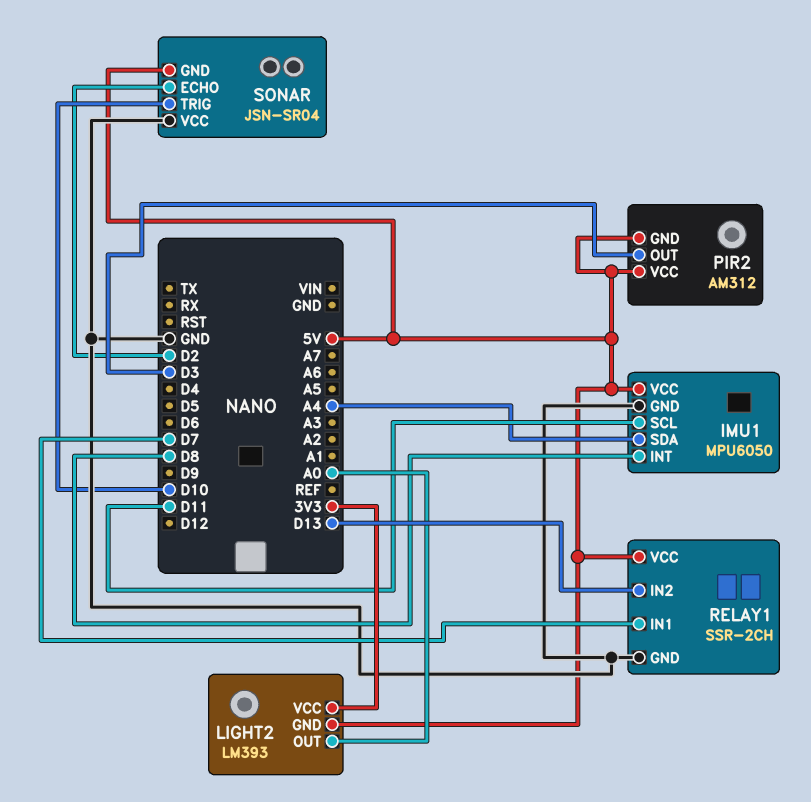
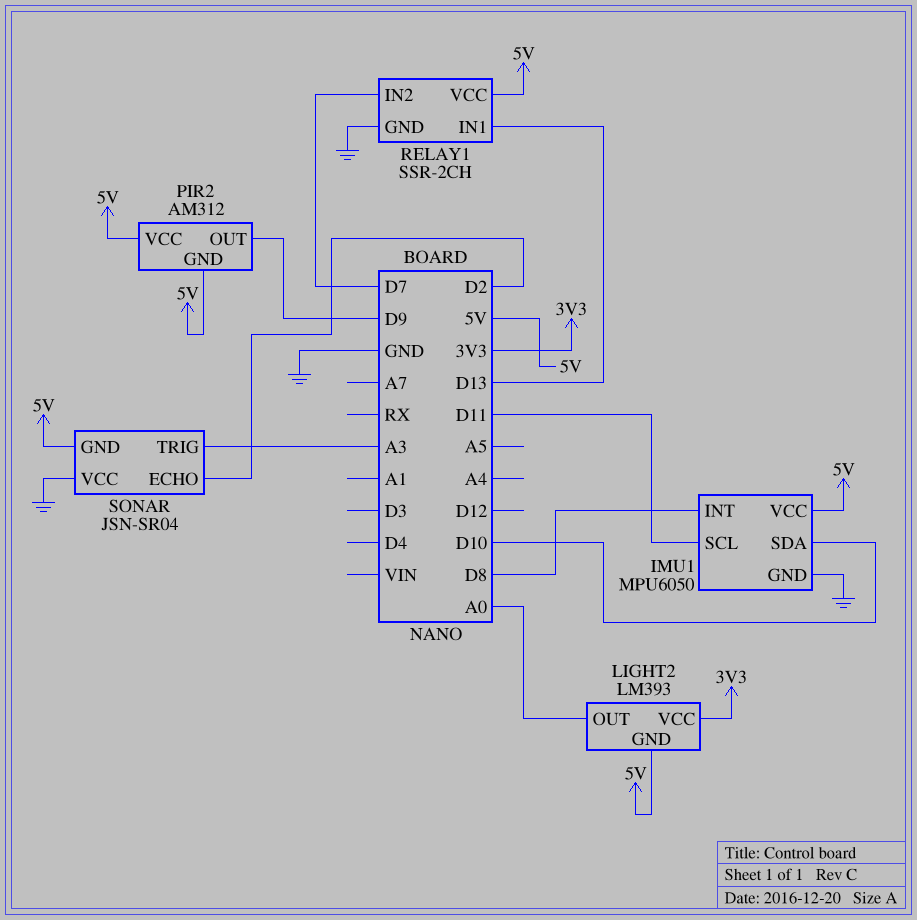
IMU1 pin SDA: A4 -> D10
PIR2 pin OUT: D3 -> D9
RELAY1 pin IN1: D7 -> D13
RELAY1 pin IN2: D13 -> D7
SONAR pin TRIG: D10 -> A3

